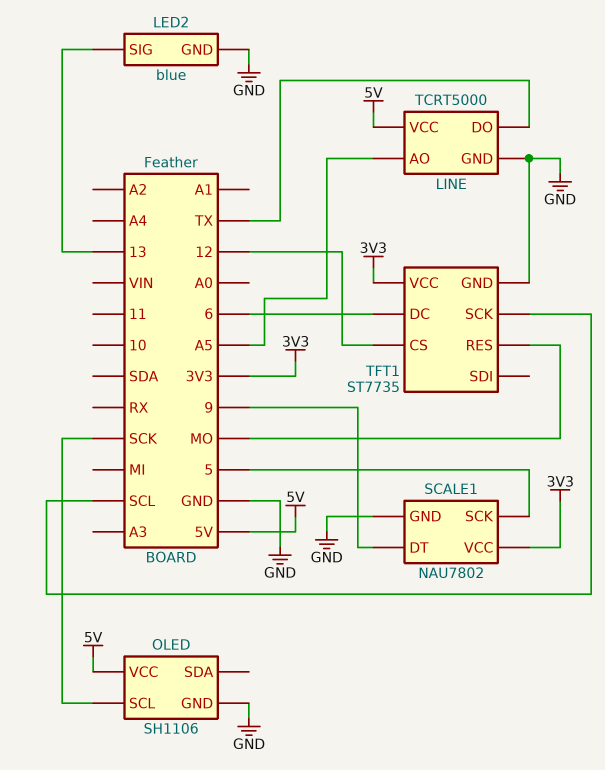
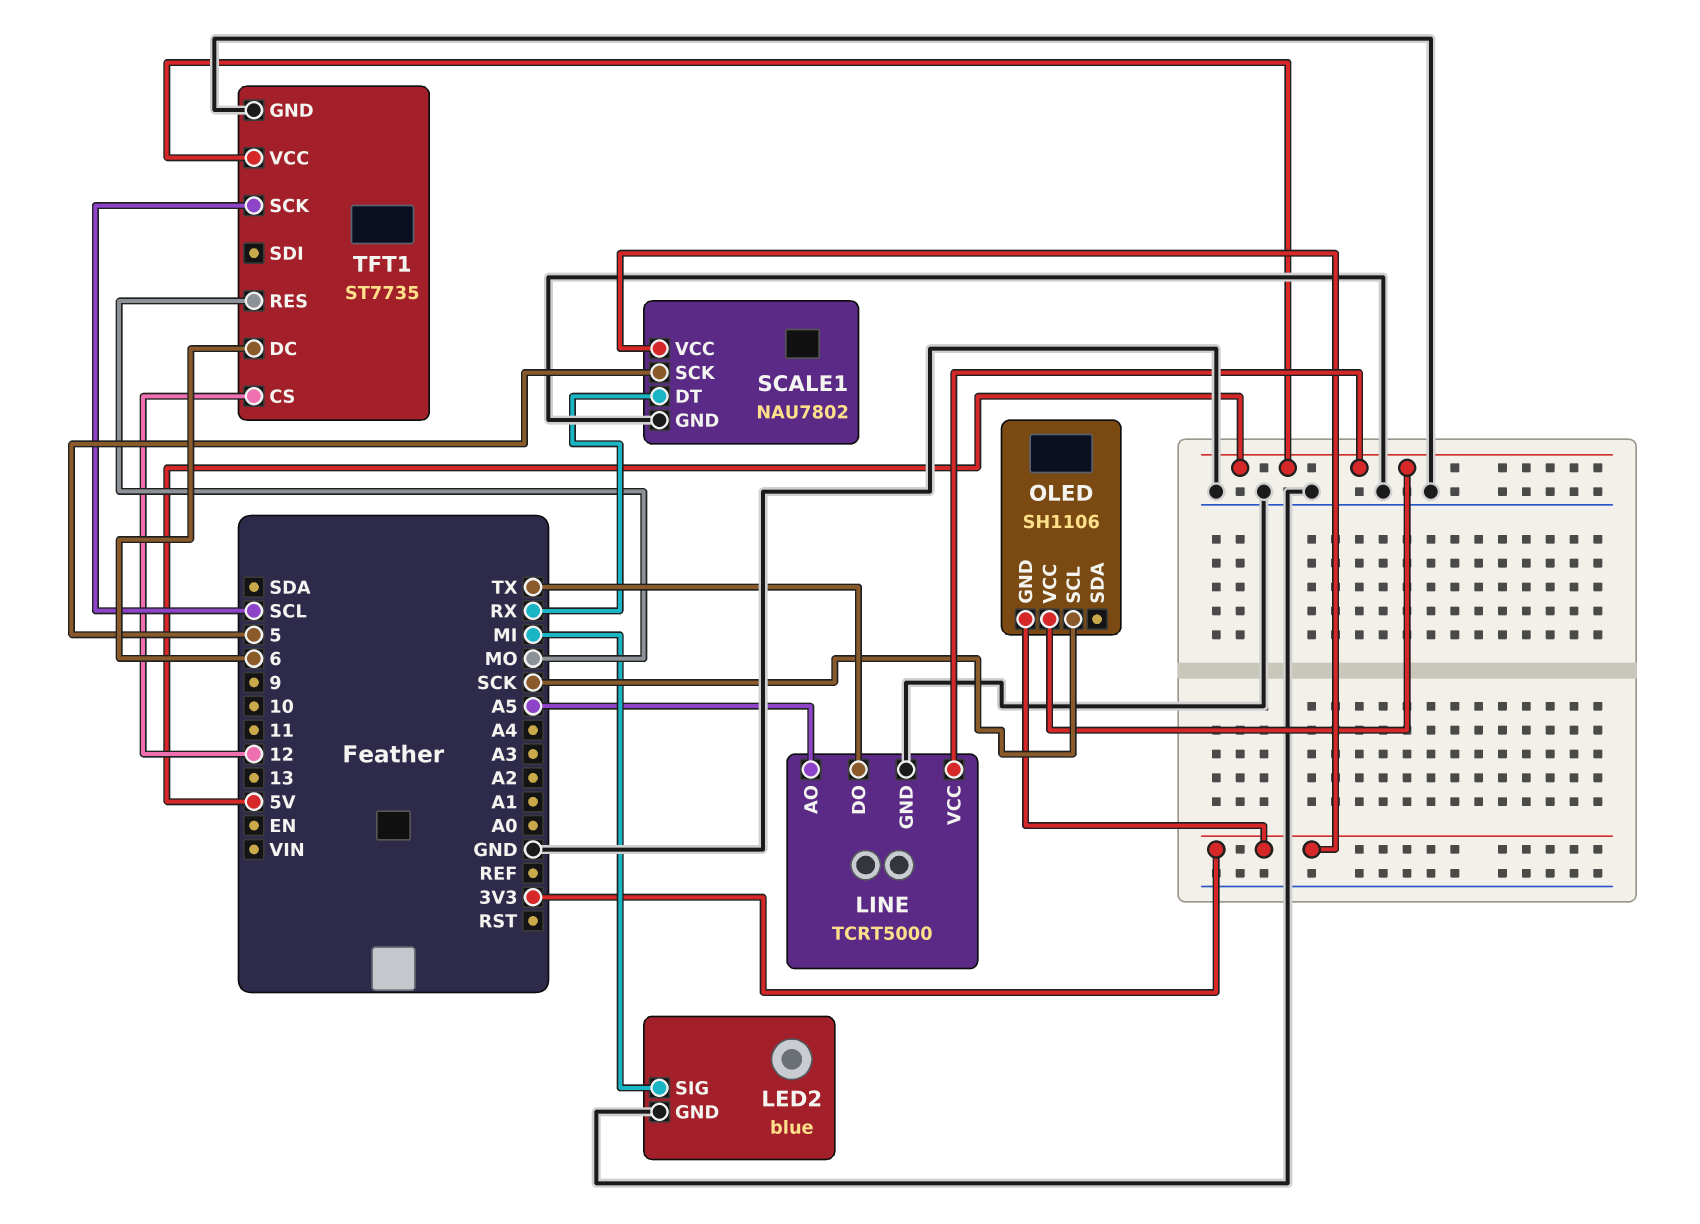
LED2 pin SIG: 13 -> MI
OLED pin GND: GND -> 3V3
SCALE1 pin DT: 9 -> RX
TFT1 pin VCC: 3V3 -> 5V

